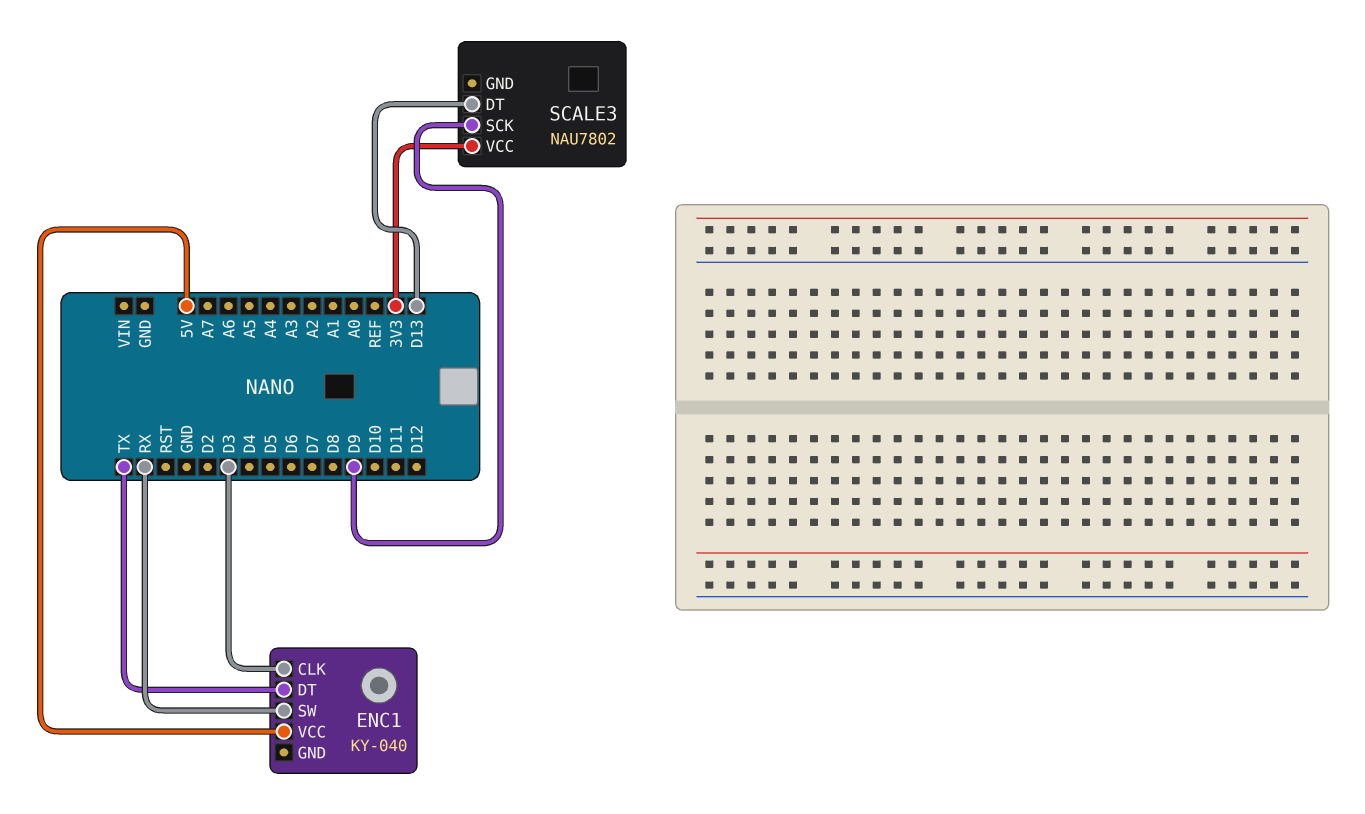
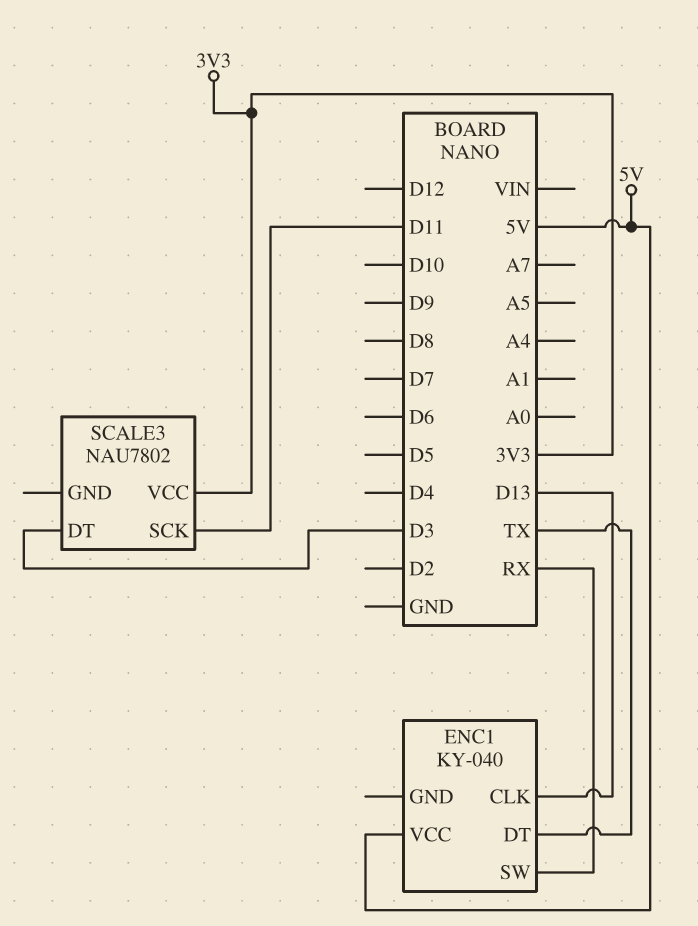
ENC1 pin CLK: D3 -> D13
SCALE3 pin DT: D13 -> D3
SCALE3 pin SCK: D9 -> D11

